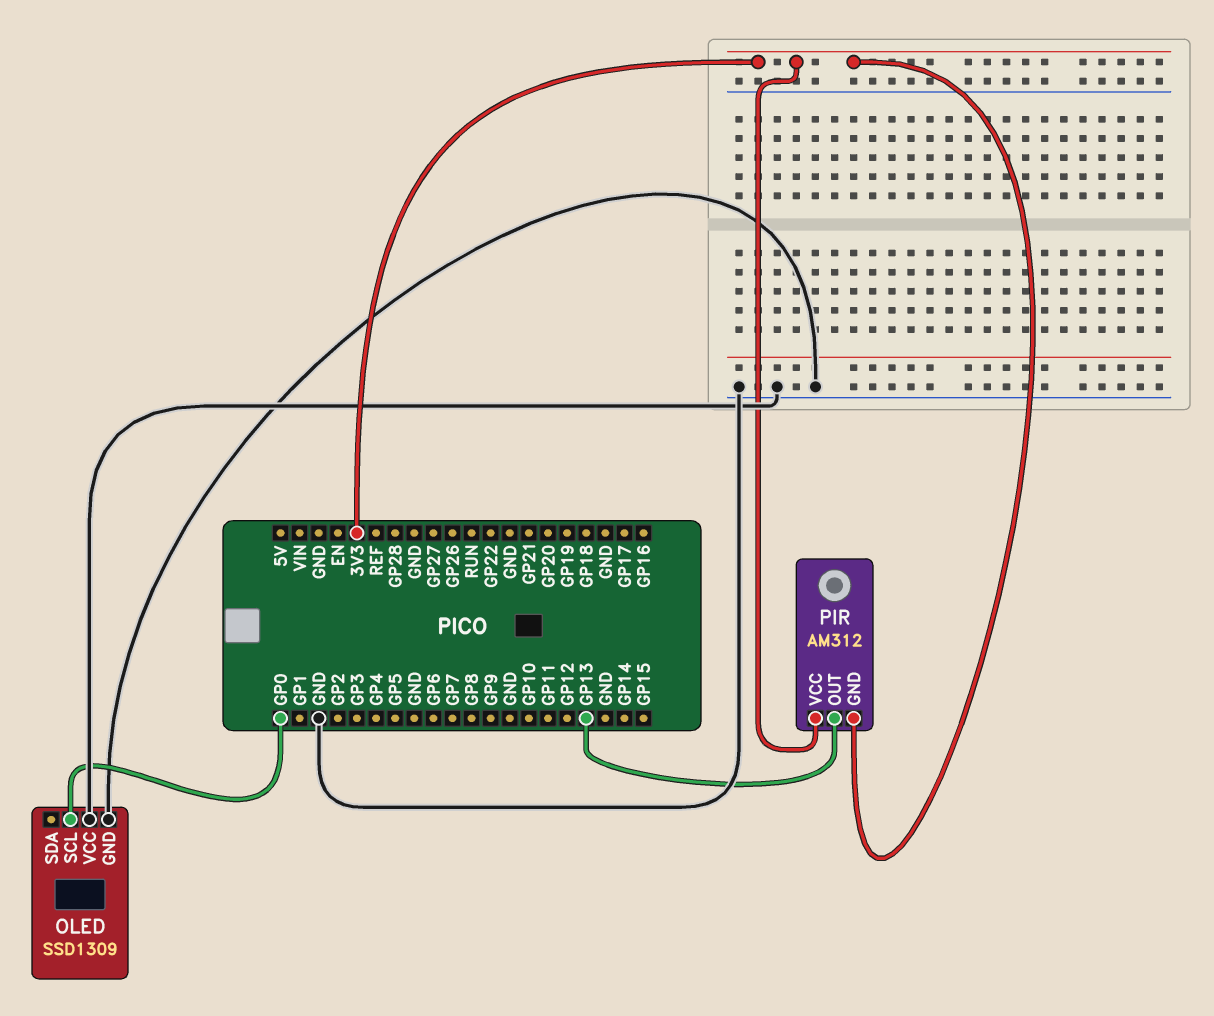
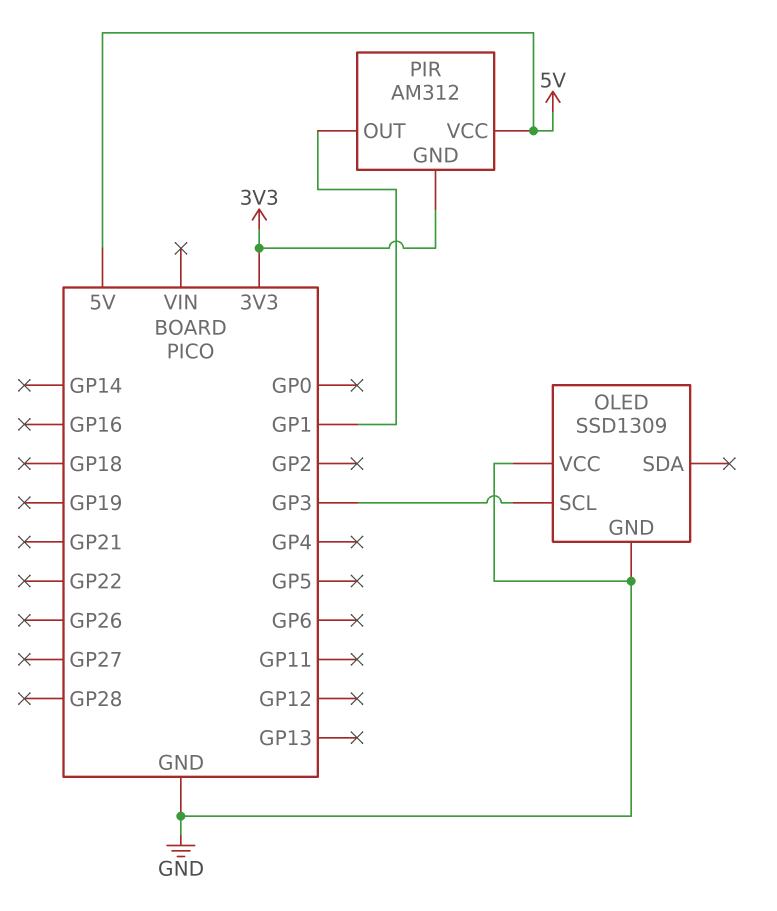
OLED pin SCL: GP0 -> GP3
PIR pin OUT: GP13 -> GP1
PIR pin VCC: 3V3 -> 5V

